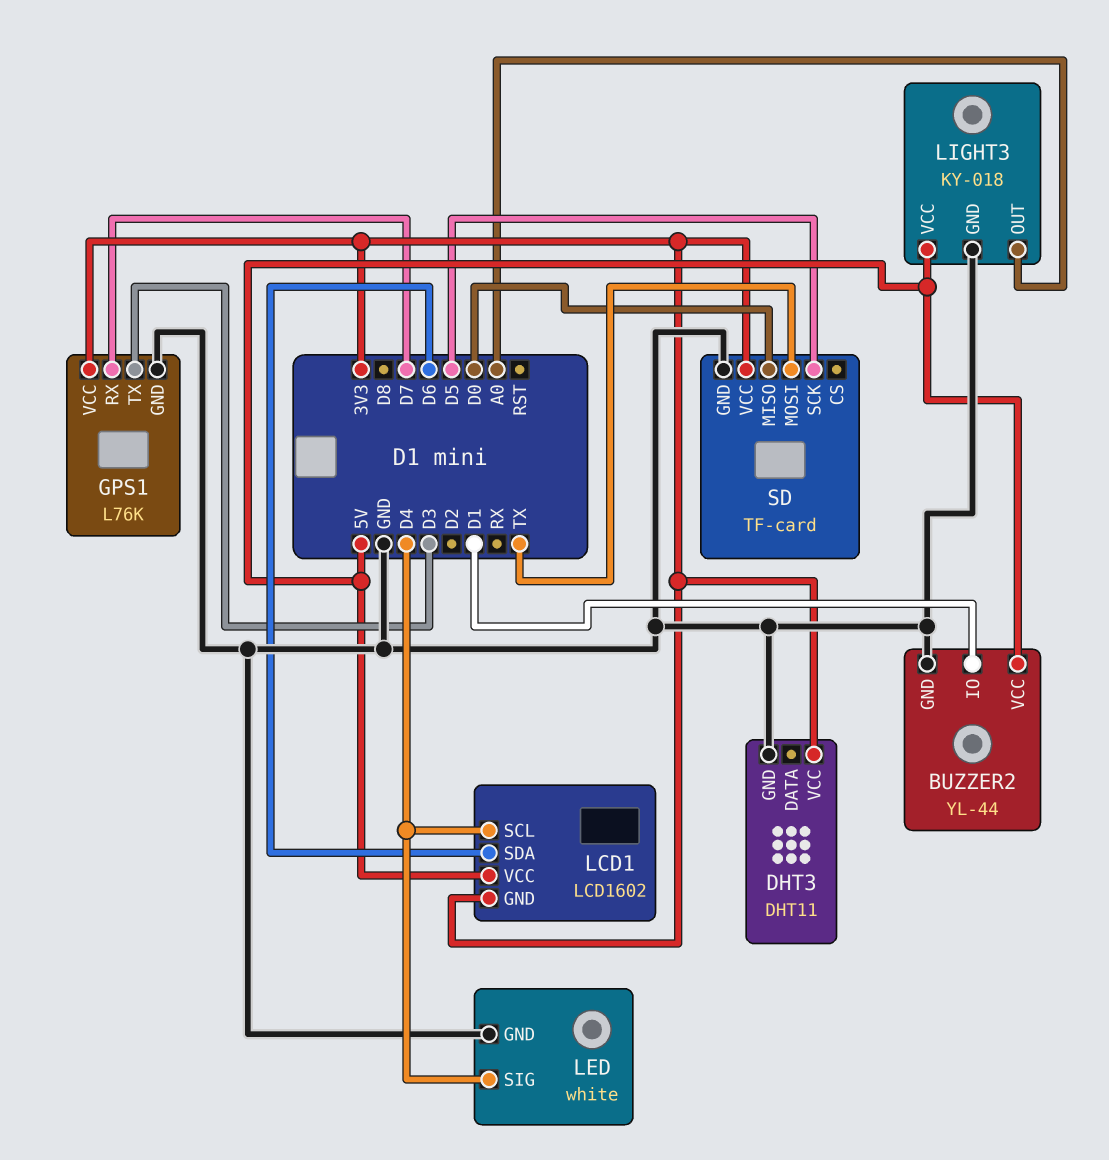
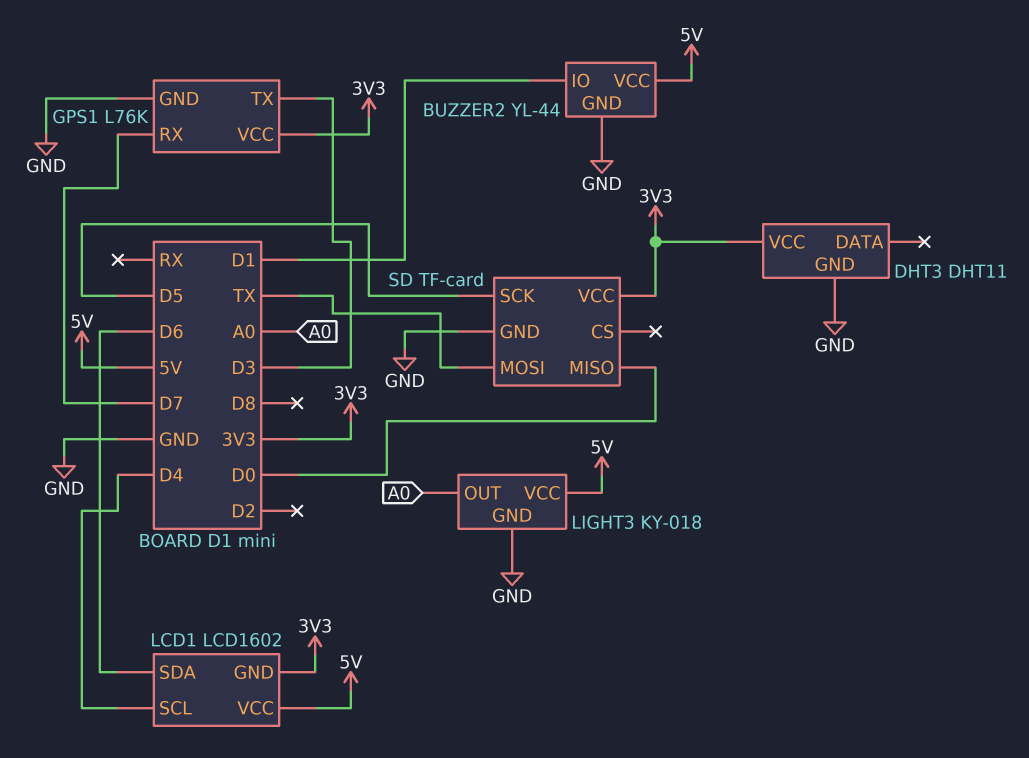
LED: white -> none
LED pin GND: GND -> none
LED pin SIG: D4 -> none

